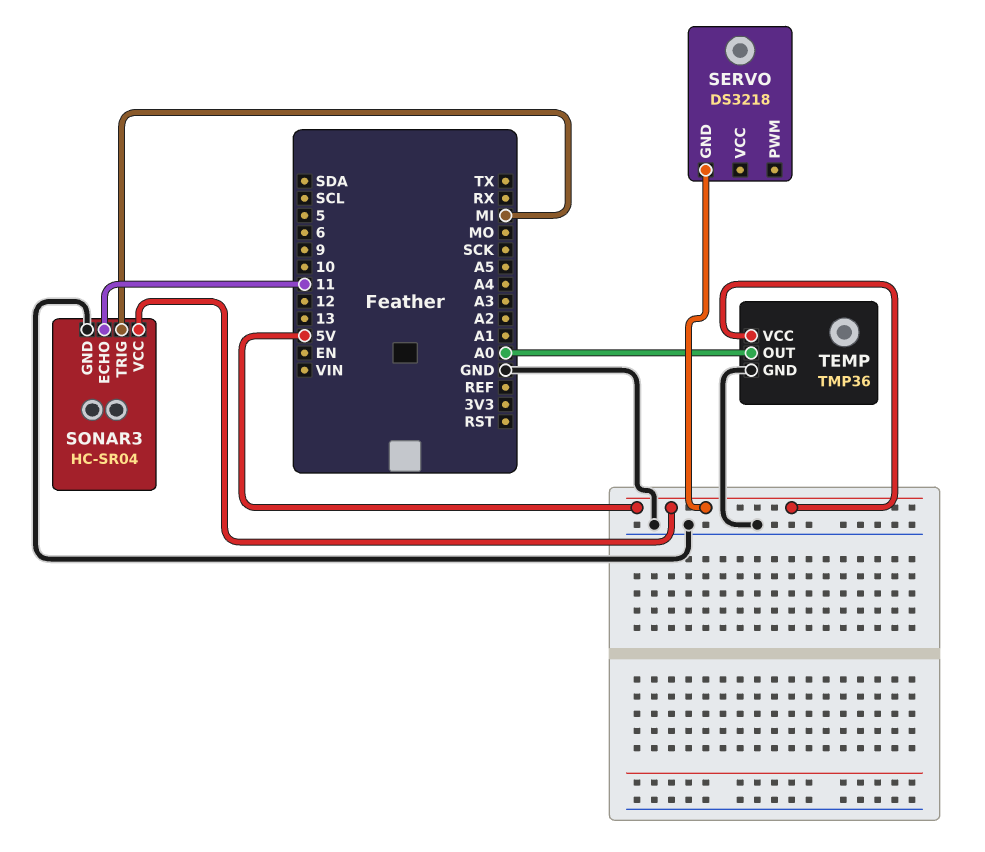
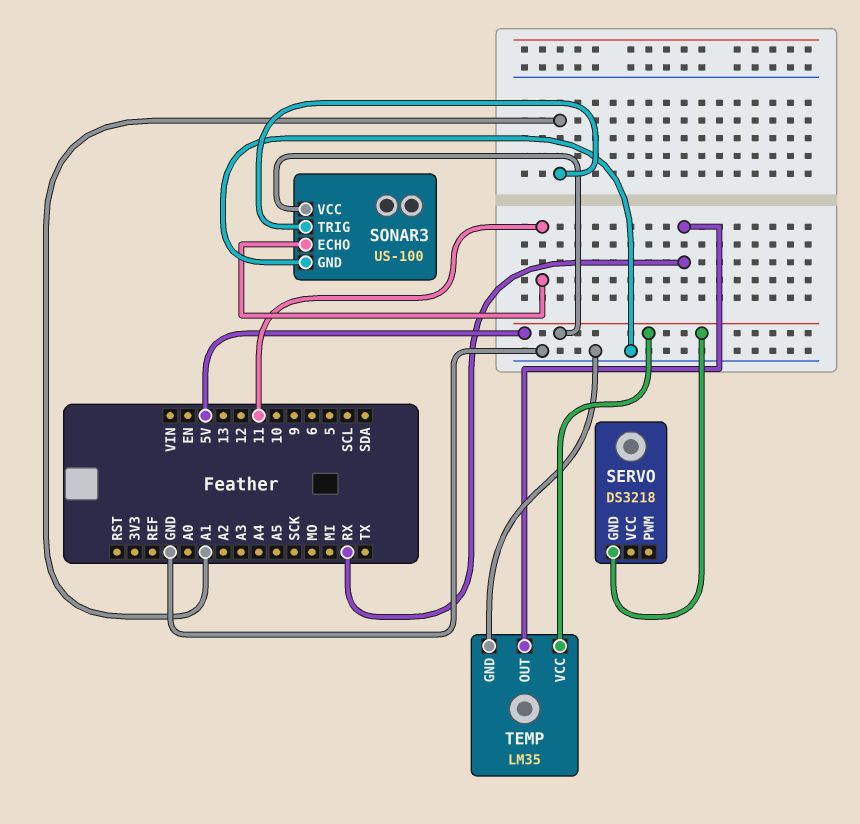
SONAR3: HC-SR04 -> US-100
SONAR3 pin TRIG: MI -> A1
TEMP: TMP36 -> LM35
TEMP pin OUT: A0 -> RX

